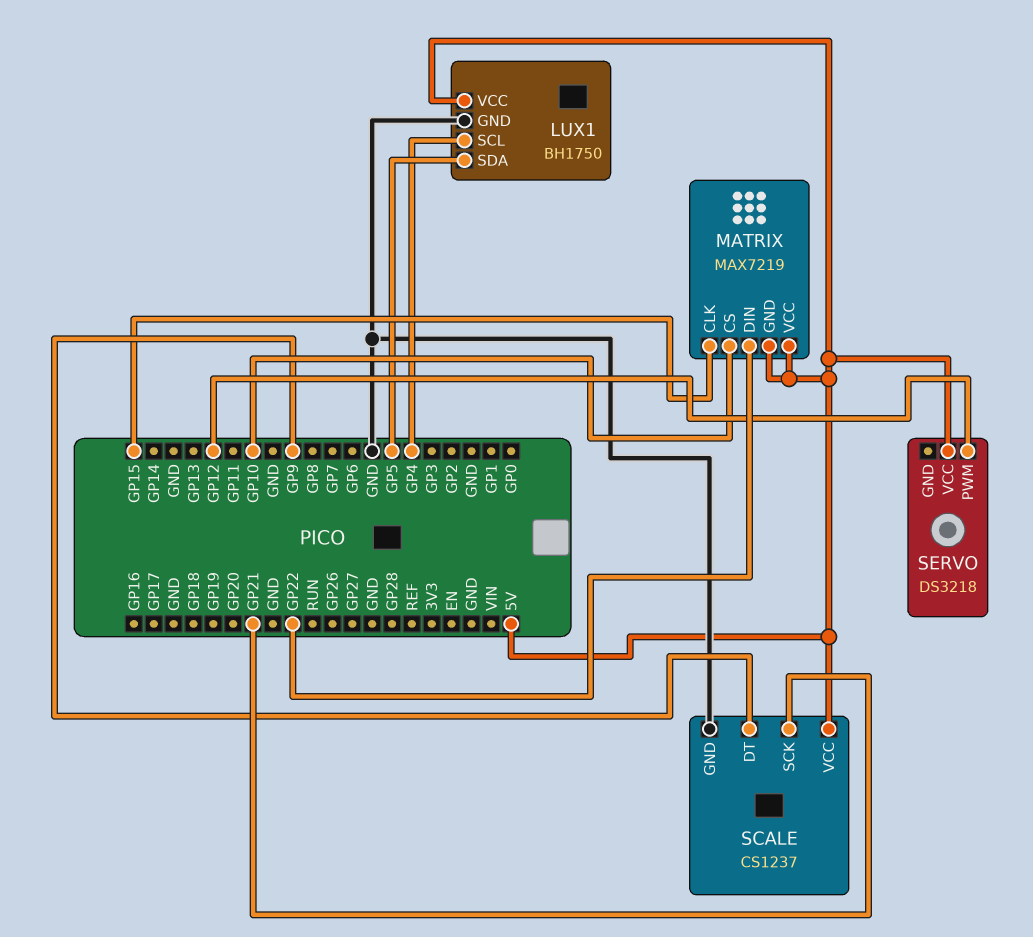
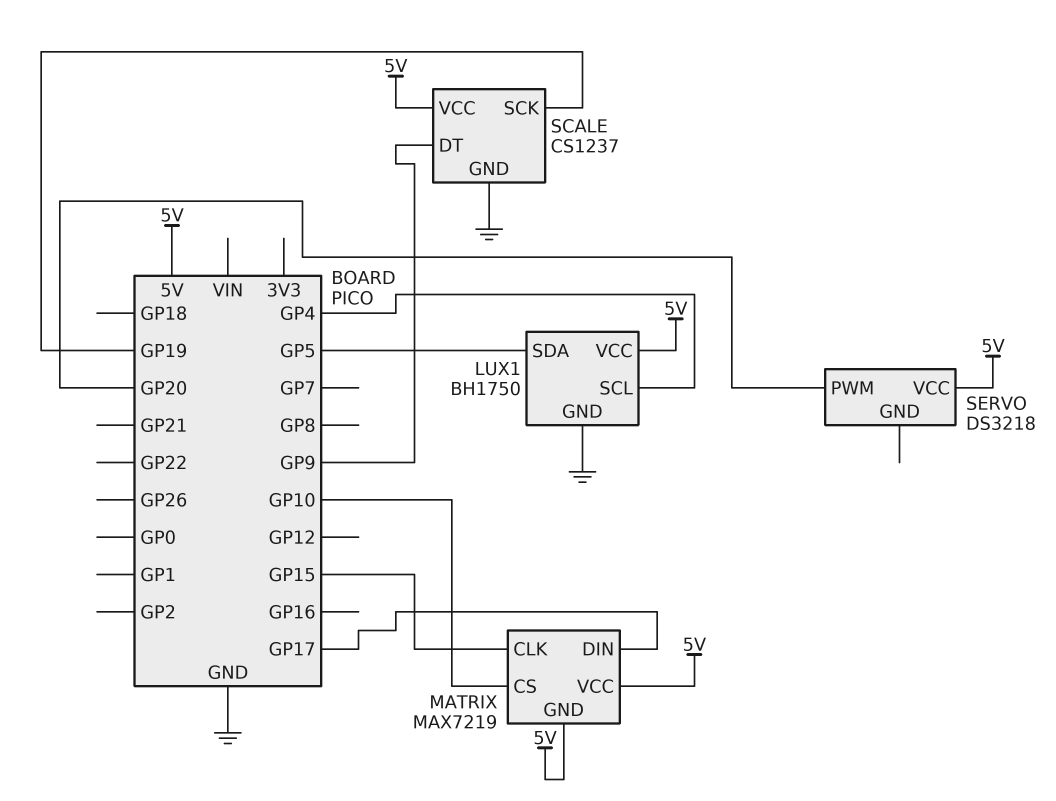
MATRIX pin DIN: GP22 -> GP17
SCALE pin SCK: GP21 -> GP19
SERVO pin PWM: GP12 -> GP20

